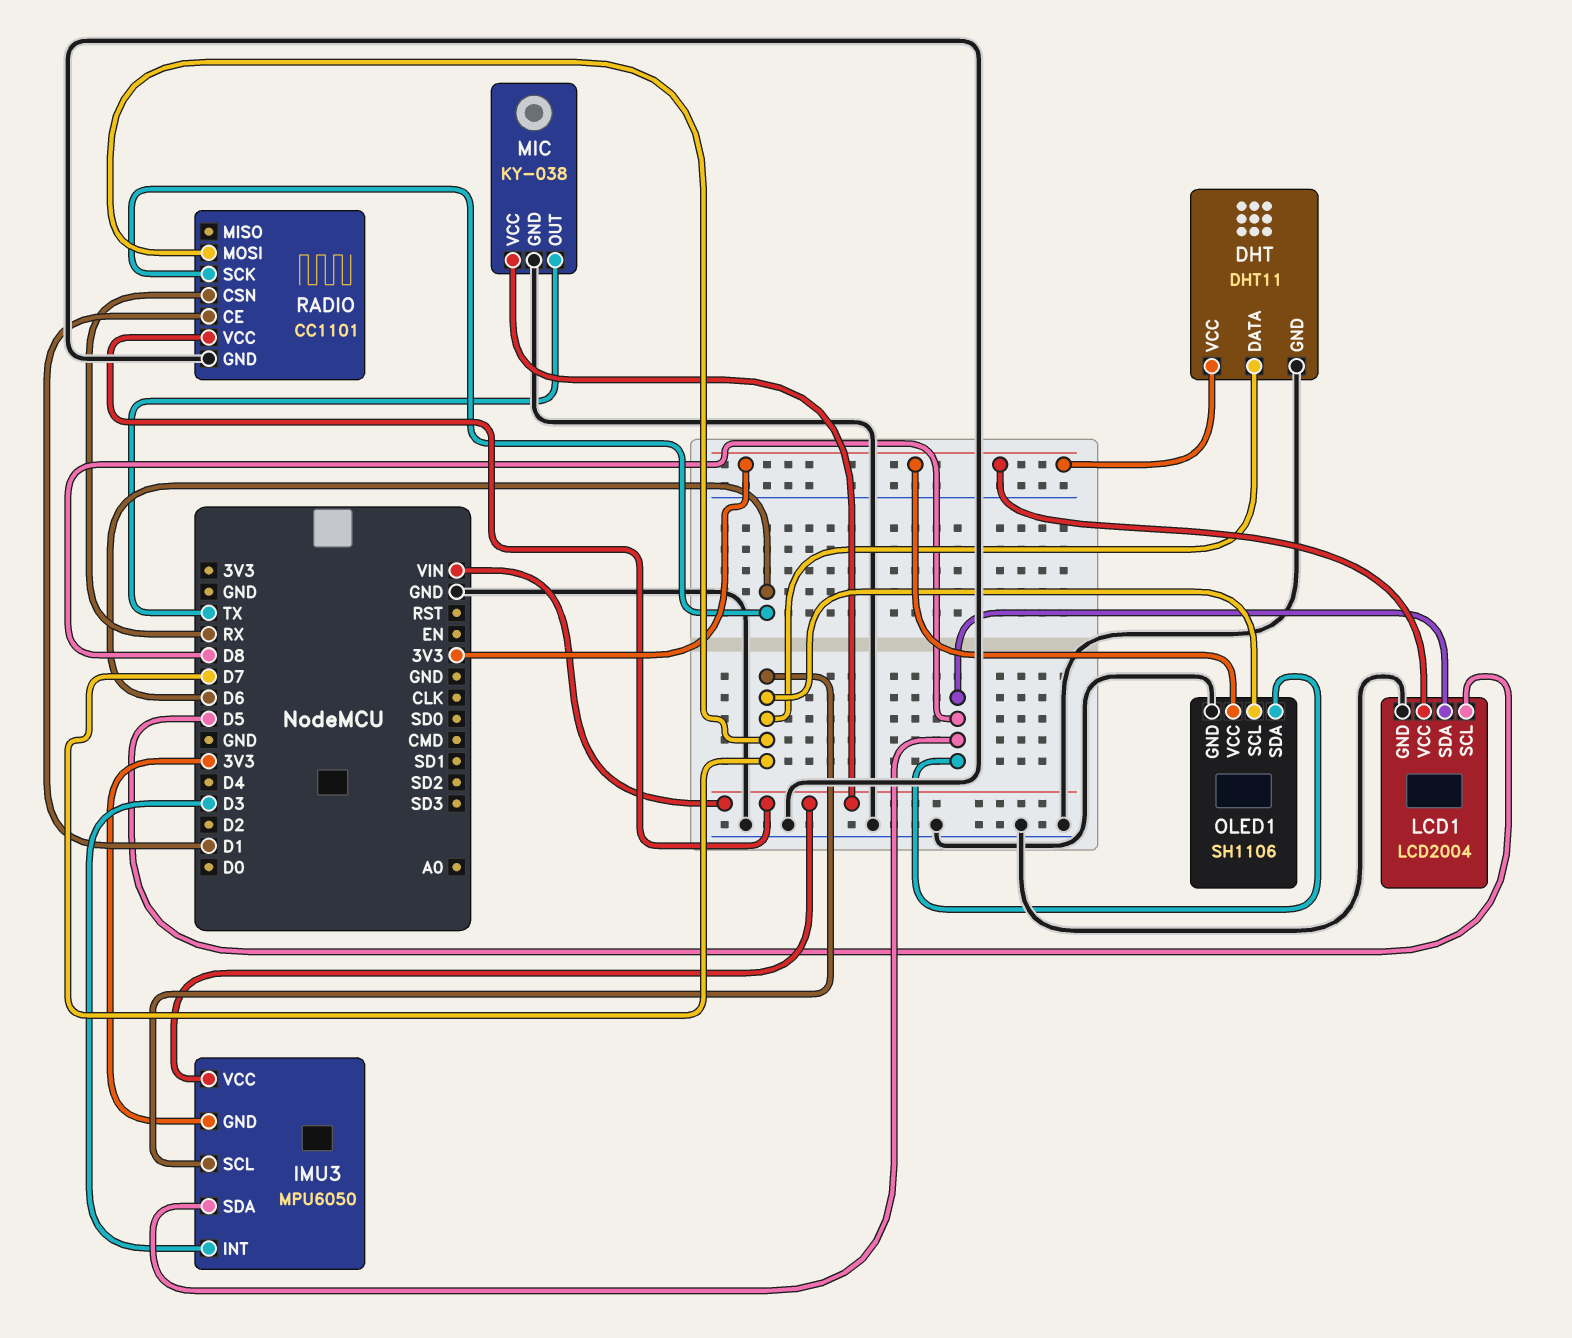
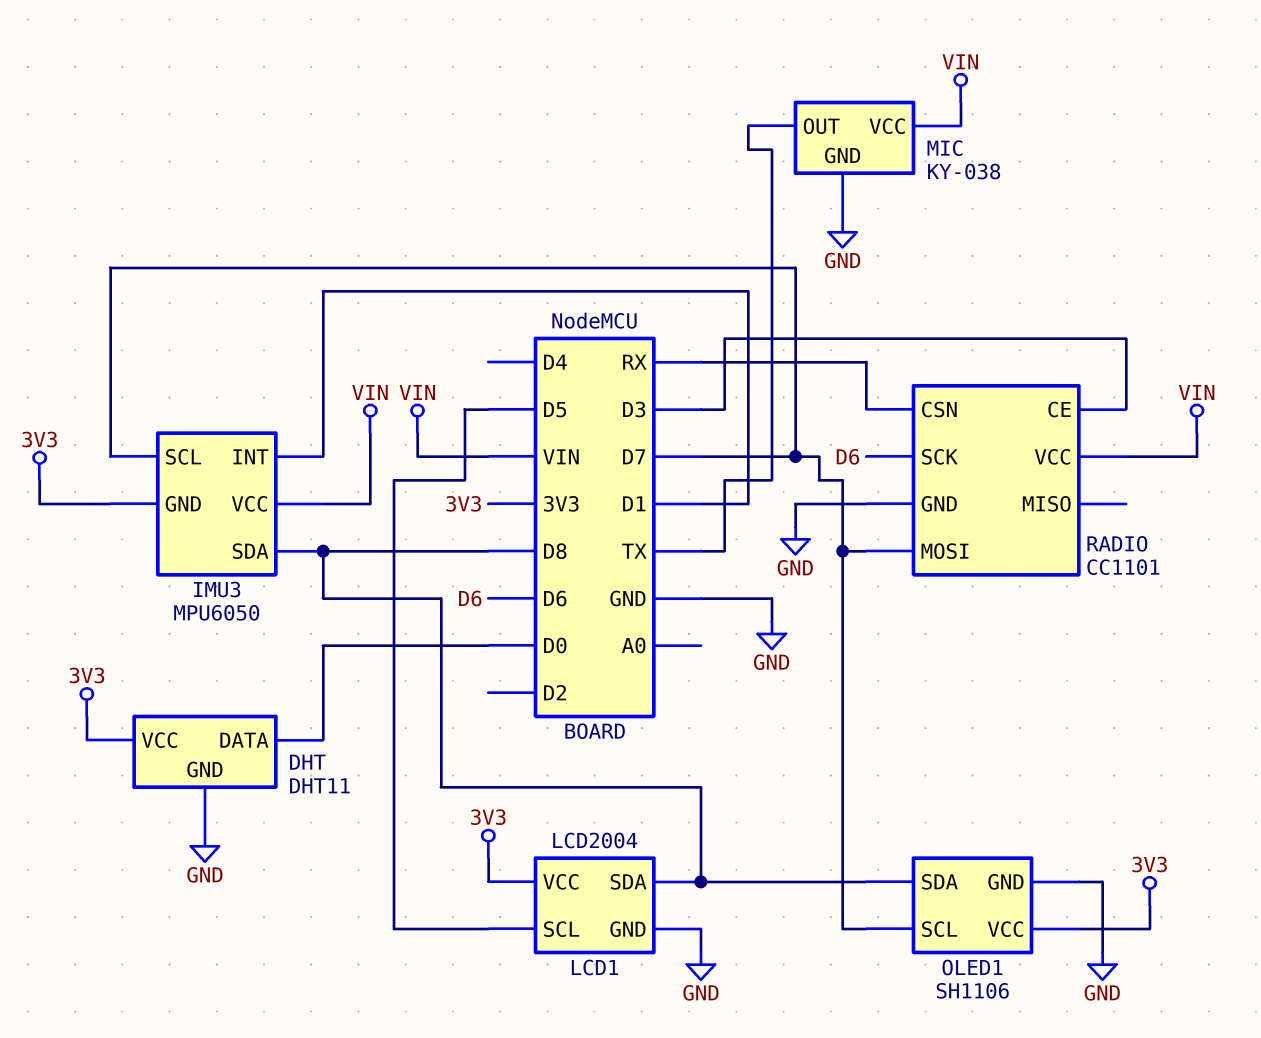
DHT pin DATA: D7 -> D0
IMU3 pin INT: D3 -> D1
RADIO pin CE: D1 -> D3

